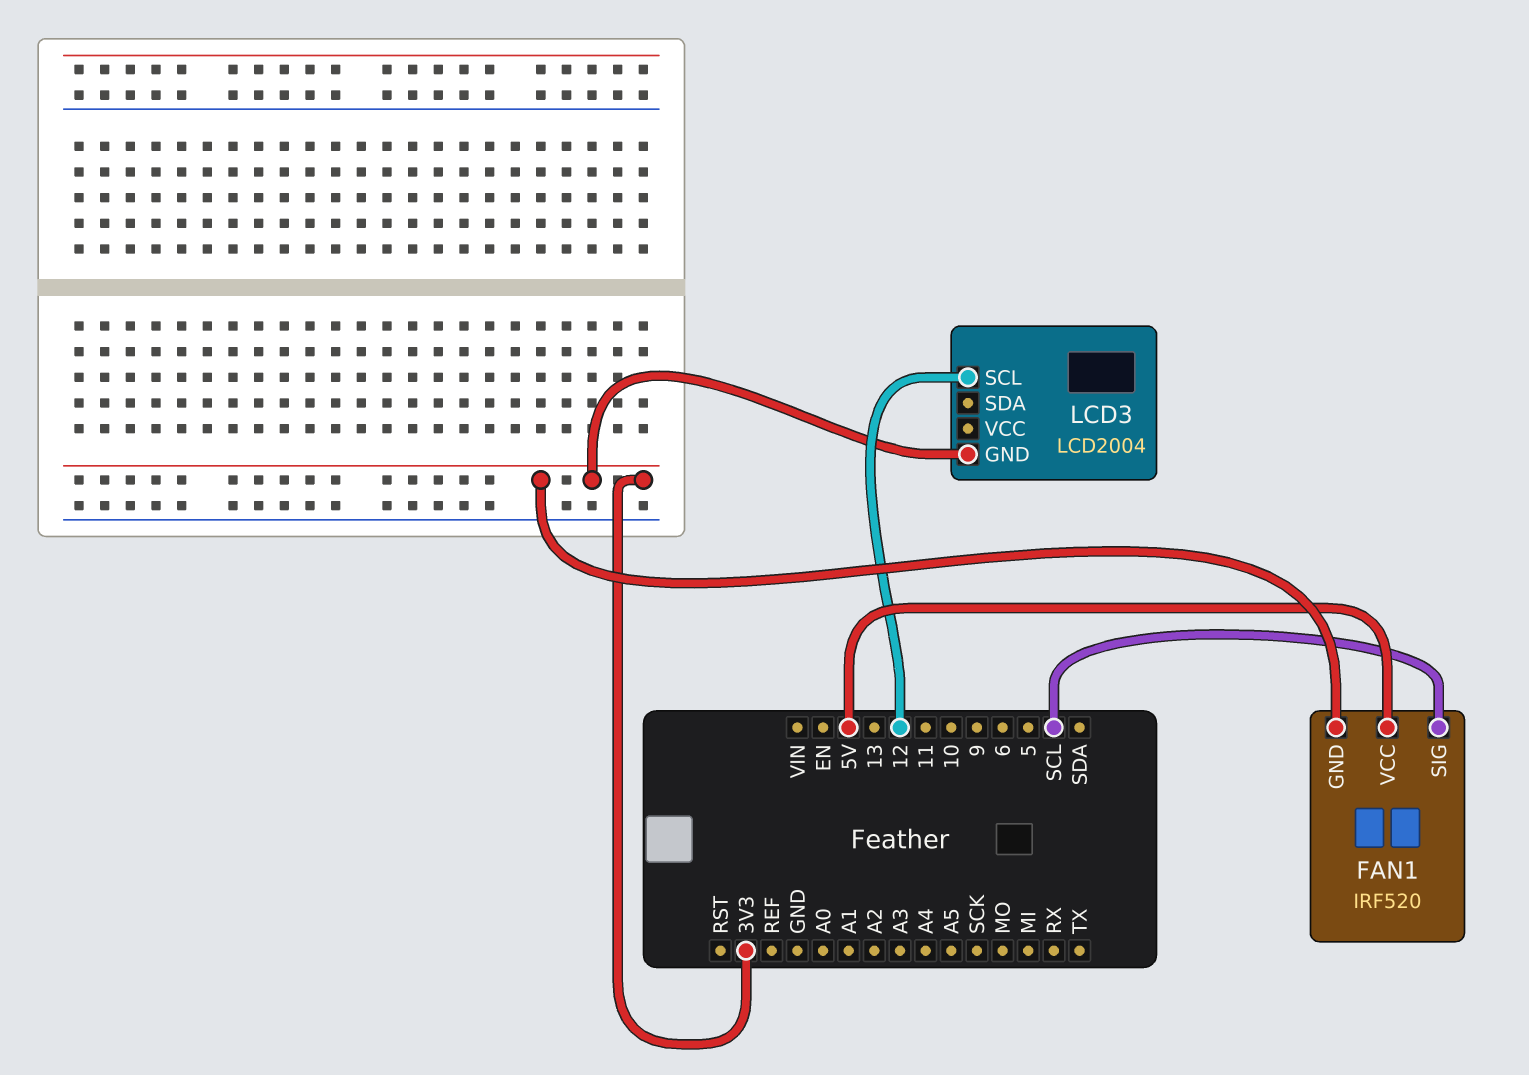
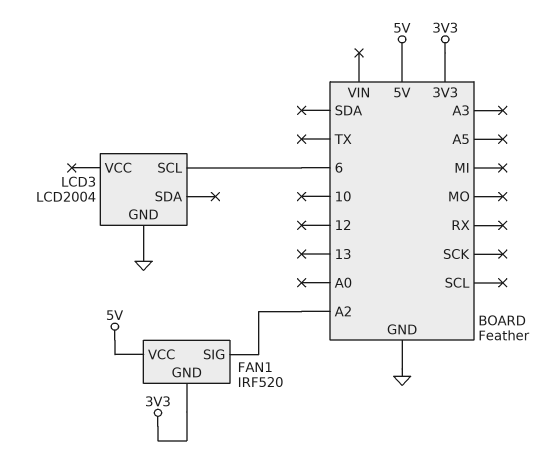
FAN1 pin SIG: SCL -> A2
LCD3 pin GND: 3V3 -> GND
LCD3 pin SCL: 12 -> 6

